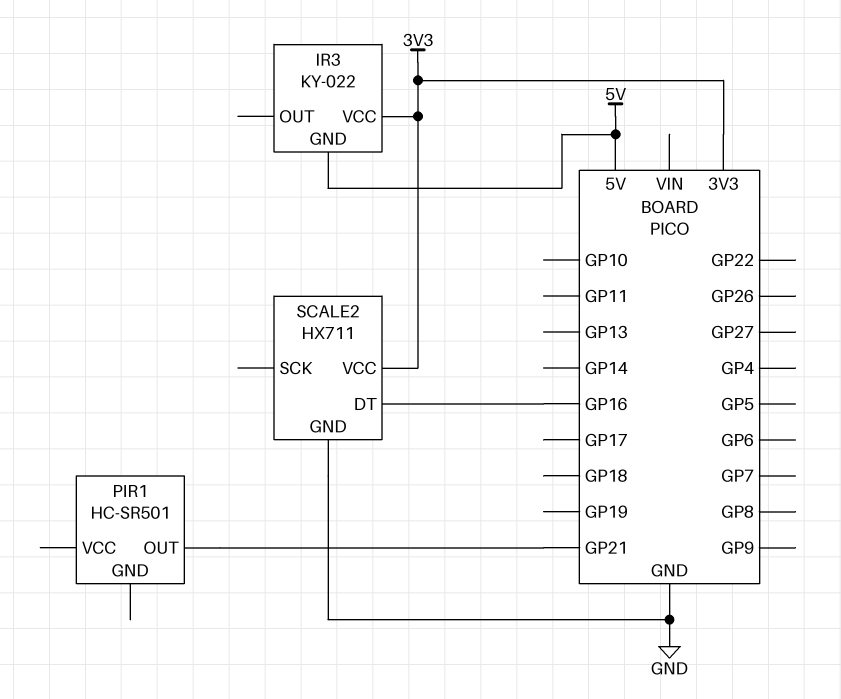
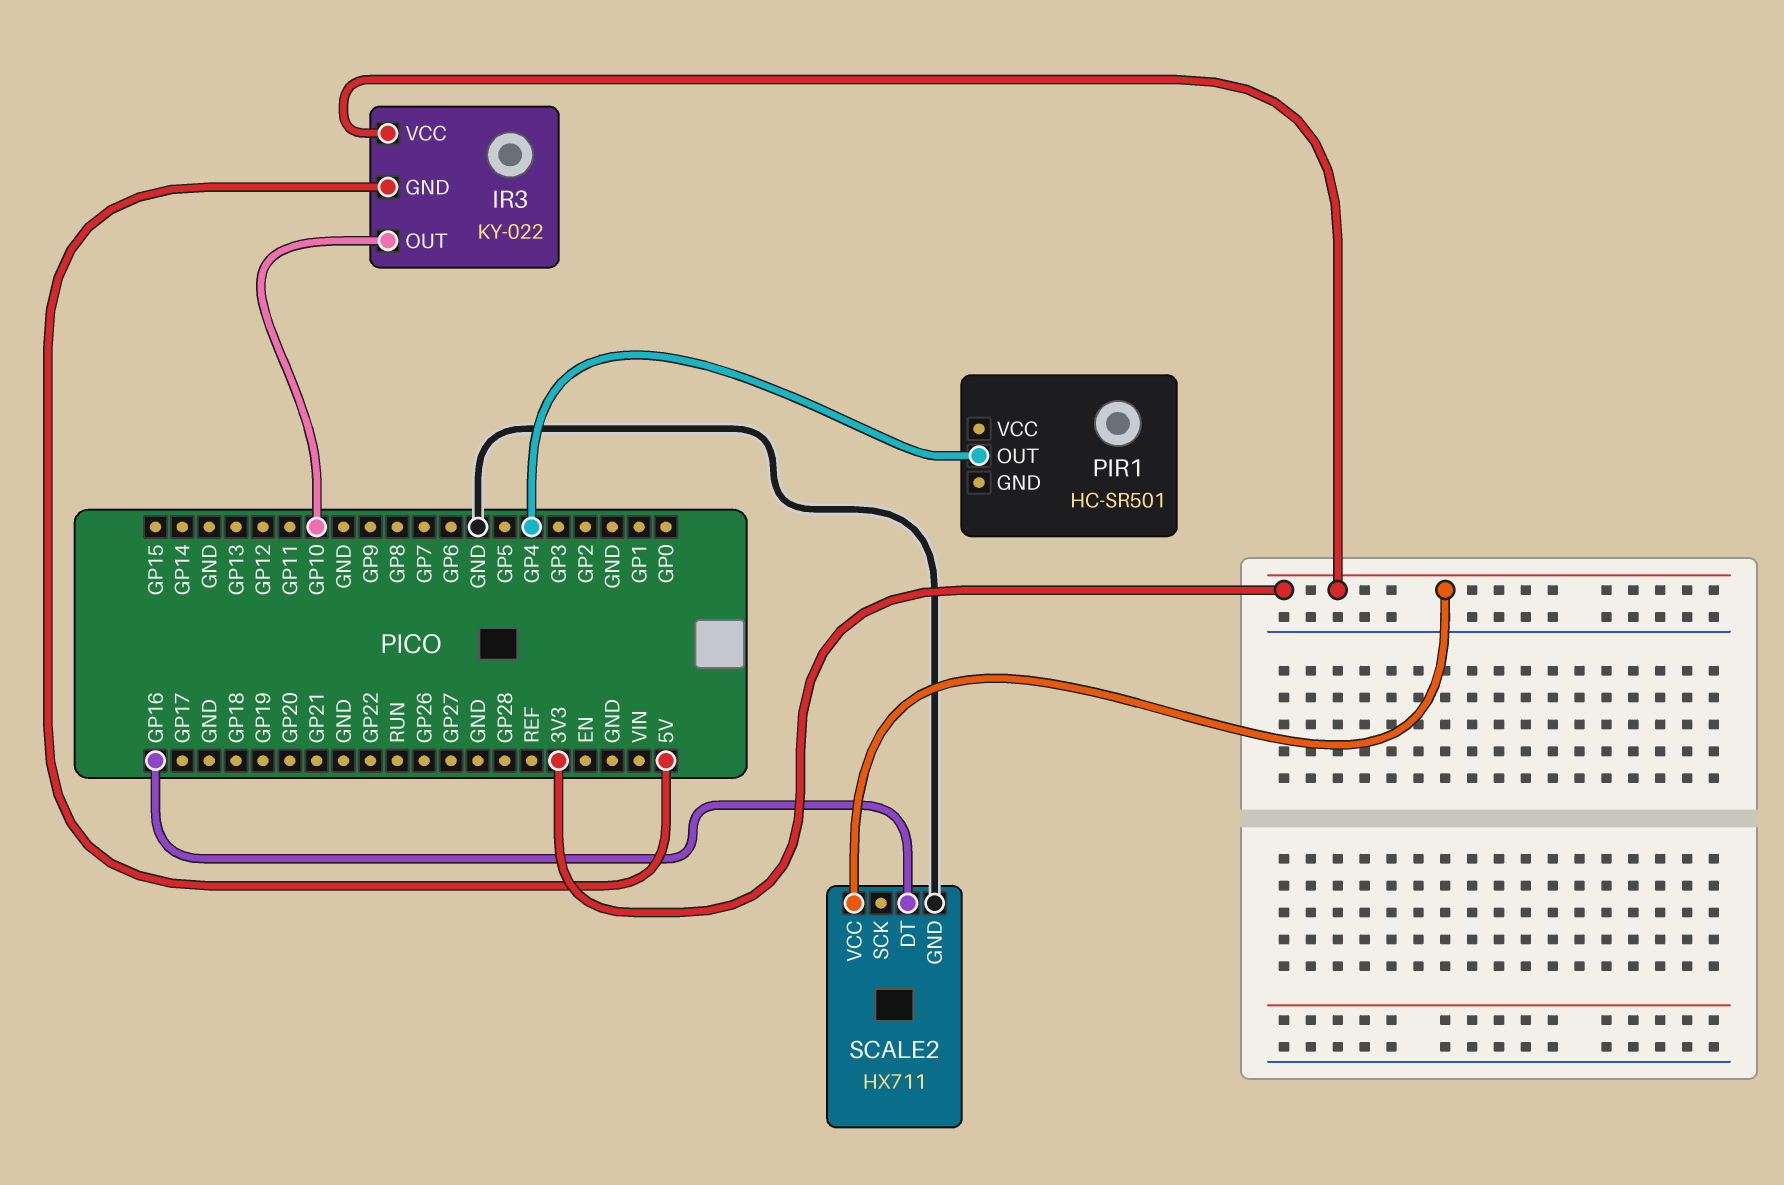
IR3 pin OUT: none -> GP10
PIR1 pin OUT: GP21 -> GP4

